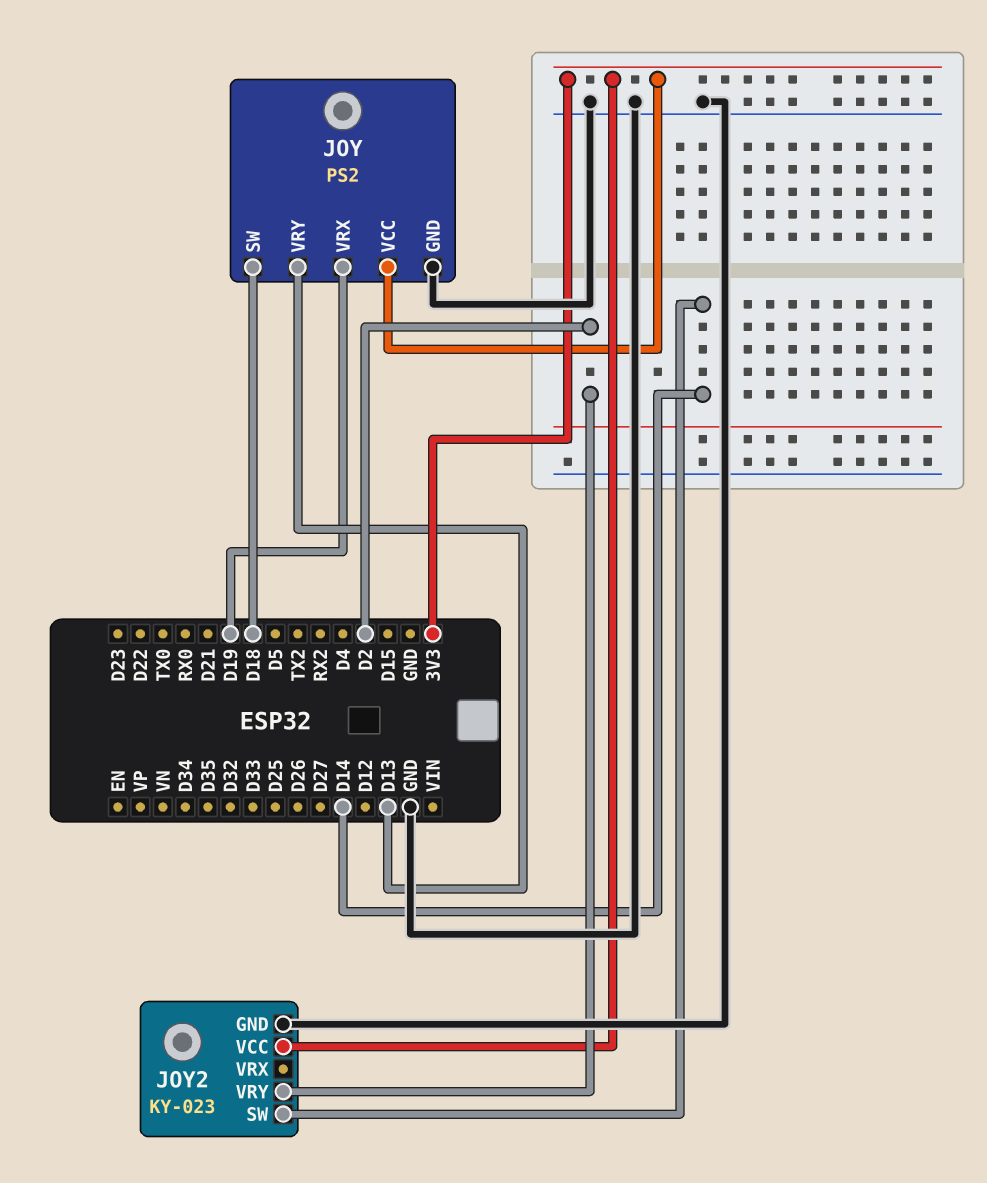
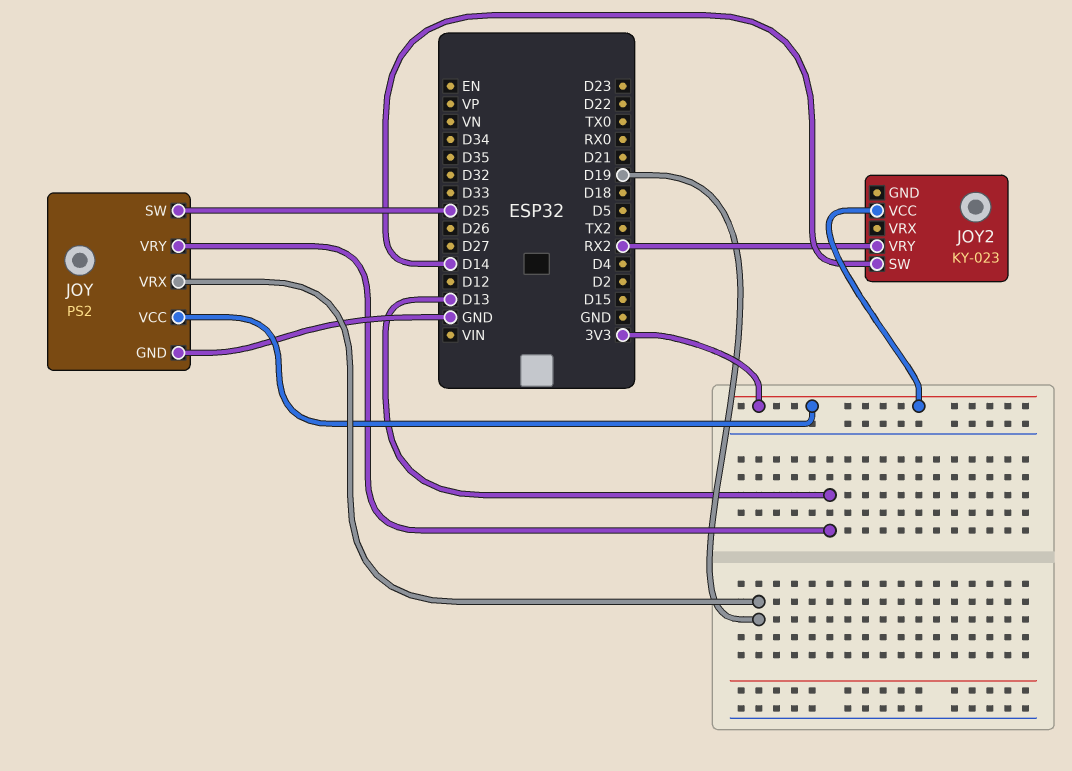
JOY pin SW: D18 -> D25
JOY2 pin GND: GND -> none
JOY2 pin VRY: D2 -> RX2

